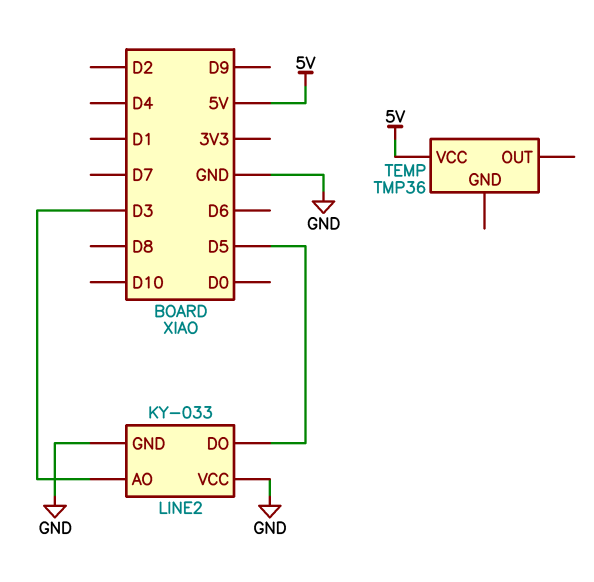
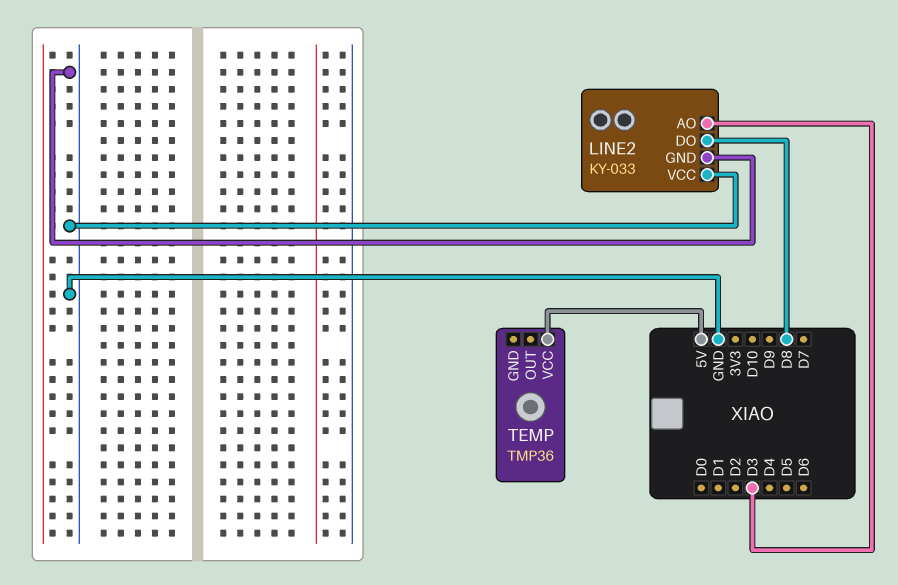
LINE2 pin DO: D5 -> D8

